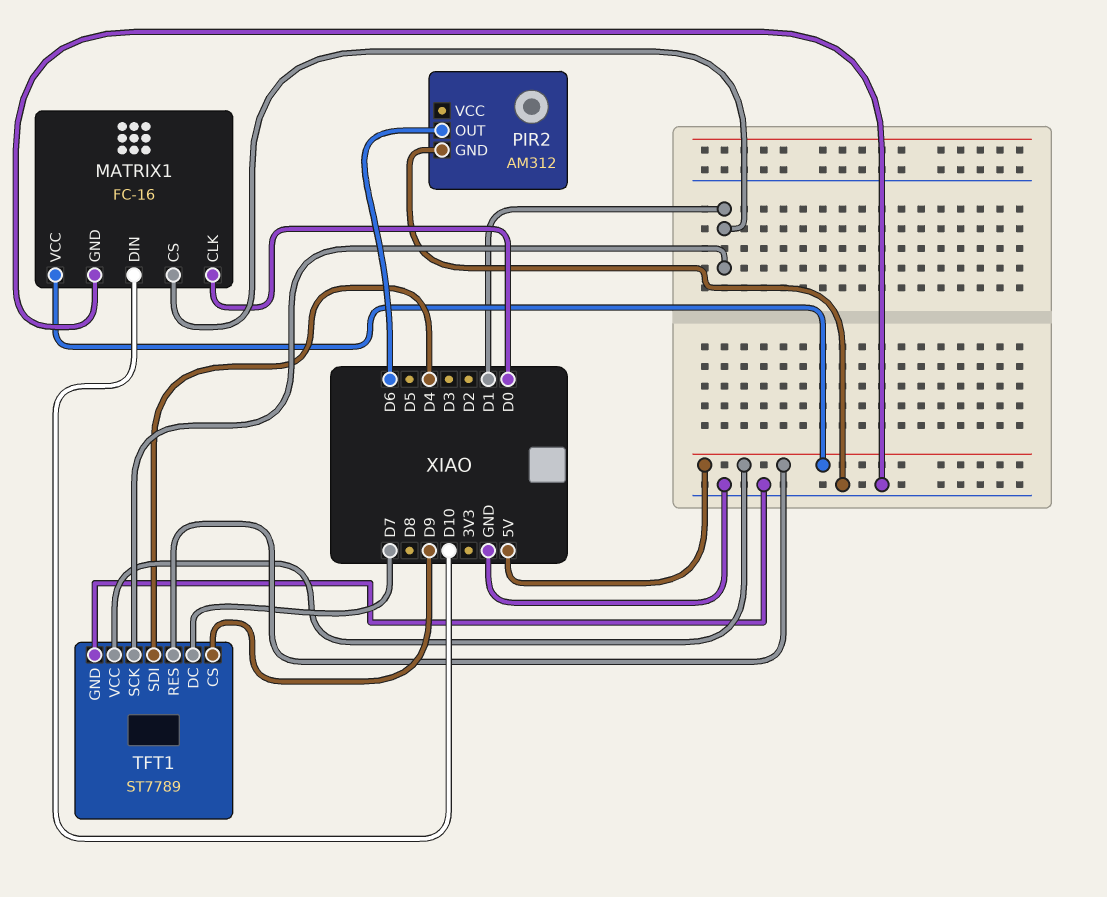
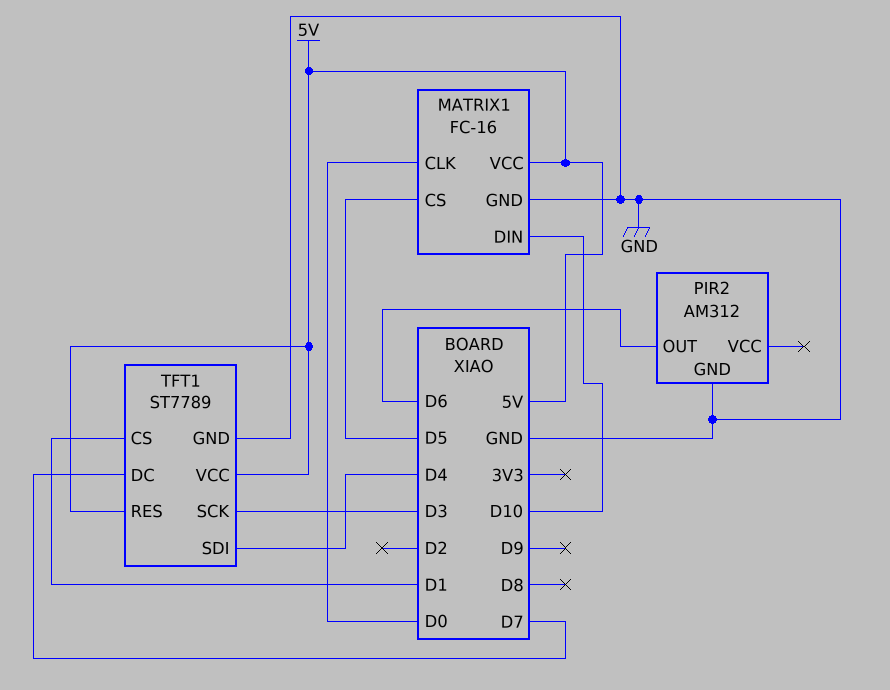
MATRIX1 pin CS: D1 -> D5
TFT1 pin CS: D9 -> D1
TFT1 pin SCK: D1 -> D3

